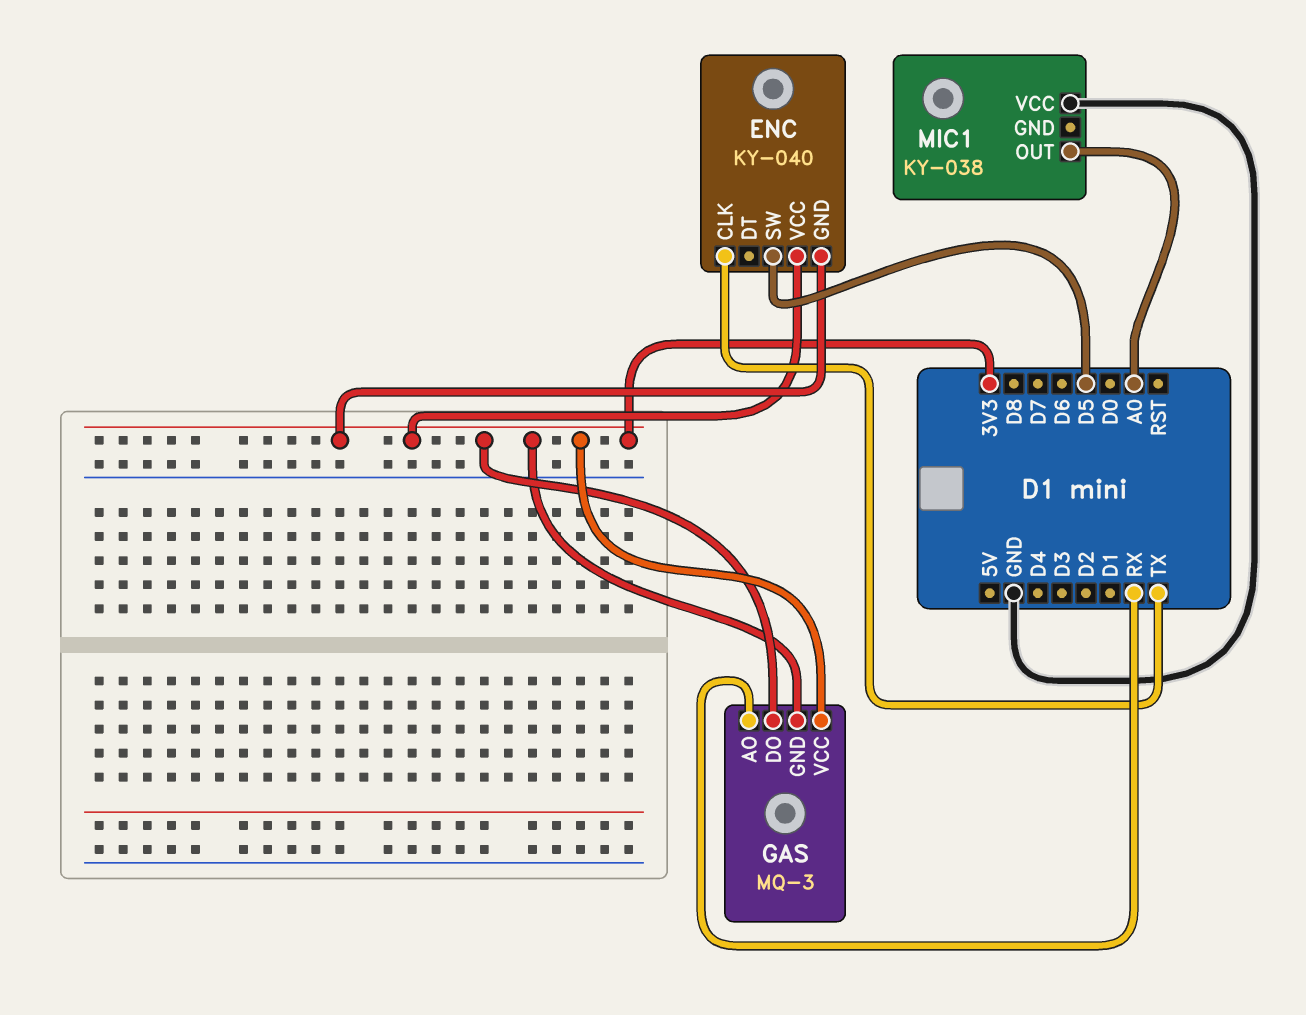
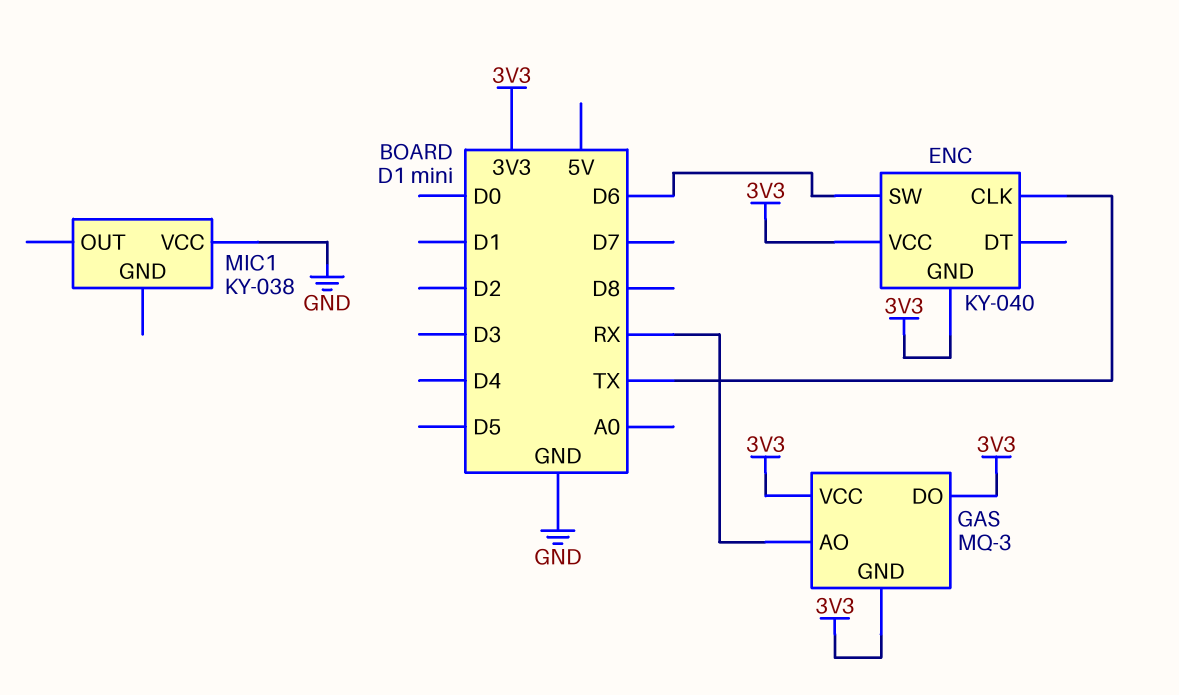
ENC pin SW: D5 -> D6
MIC1 pin OUT: A0 -> none

